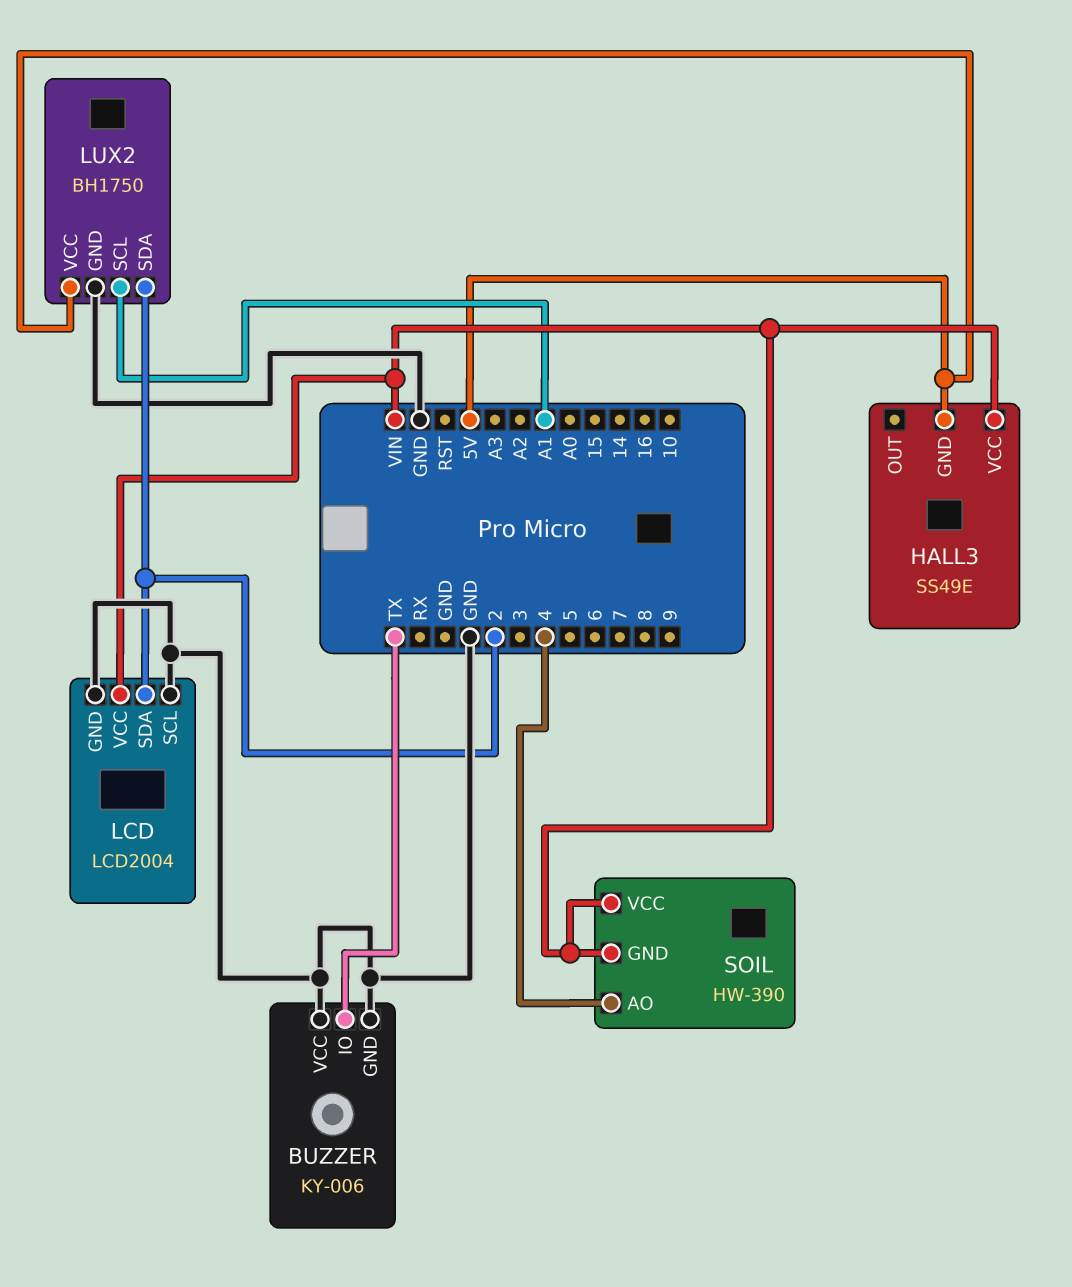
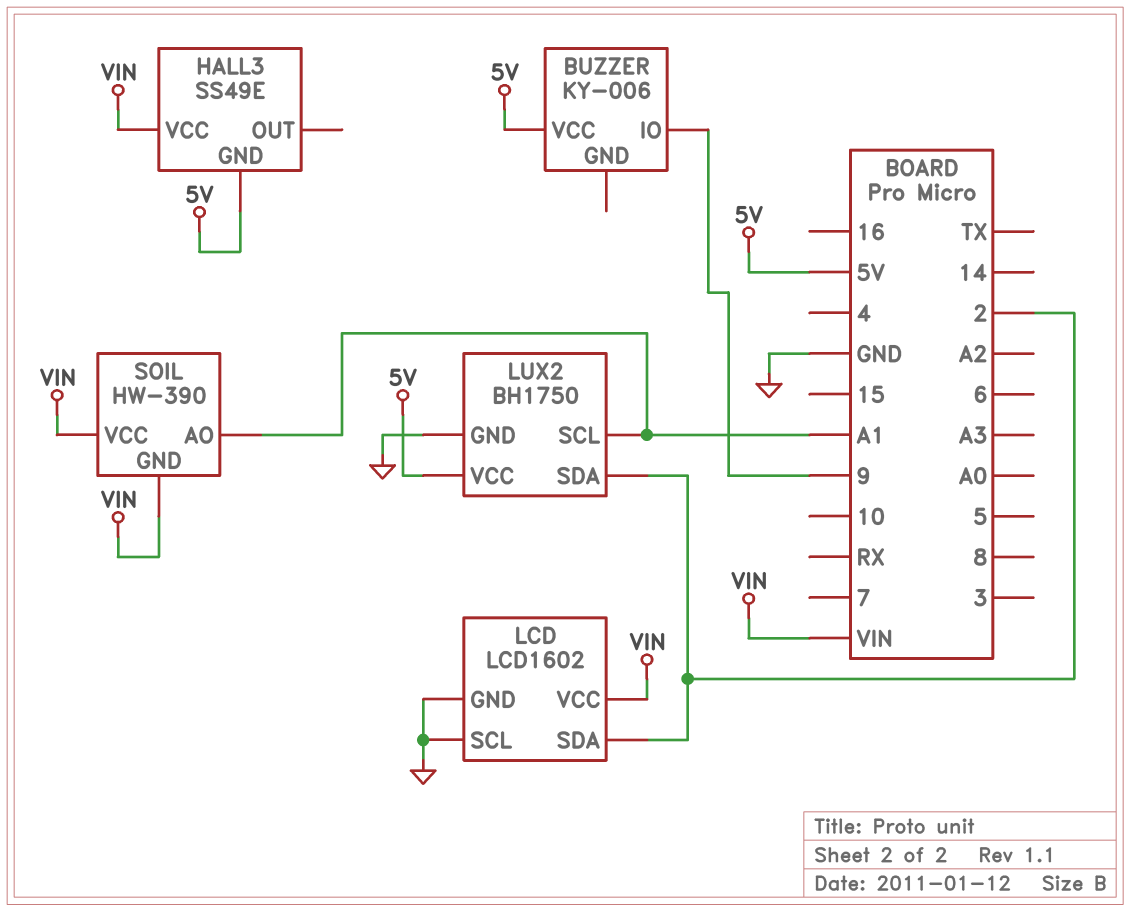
BUZZER pin GND: GND -> none
BUZZER pin IO: TX -> 9
BUZZER pin VCC: GND -> 5V
LCD: LCD2004 -> LCD1602
SOIL pin AO: 4 -> A1

